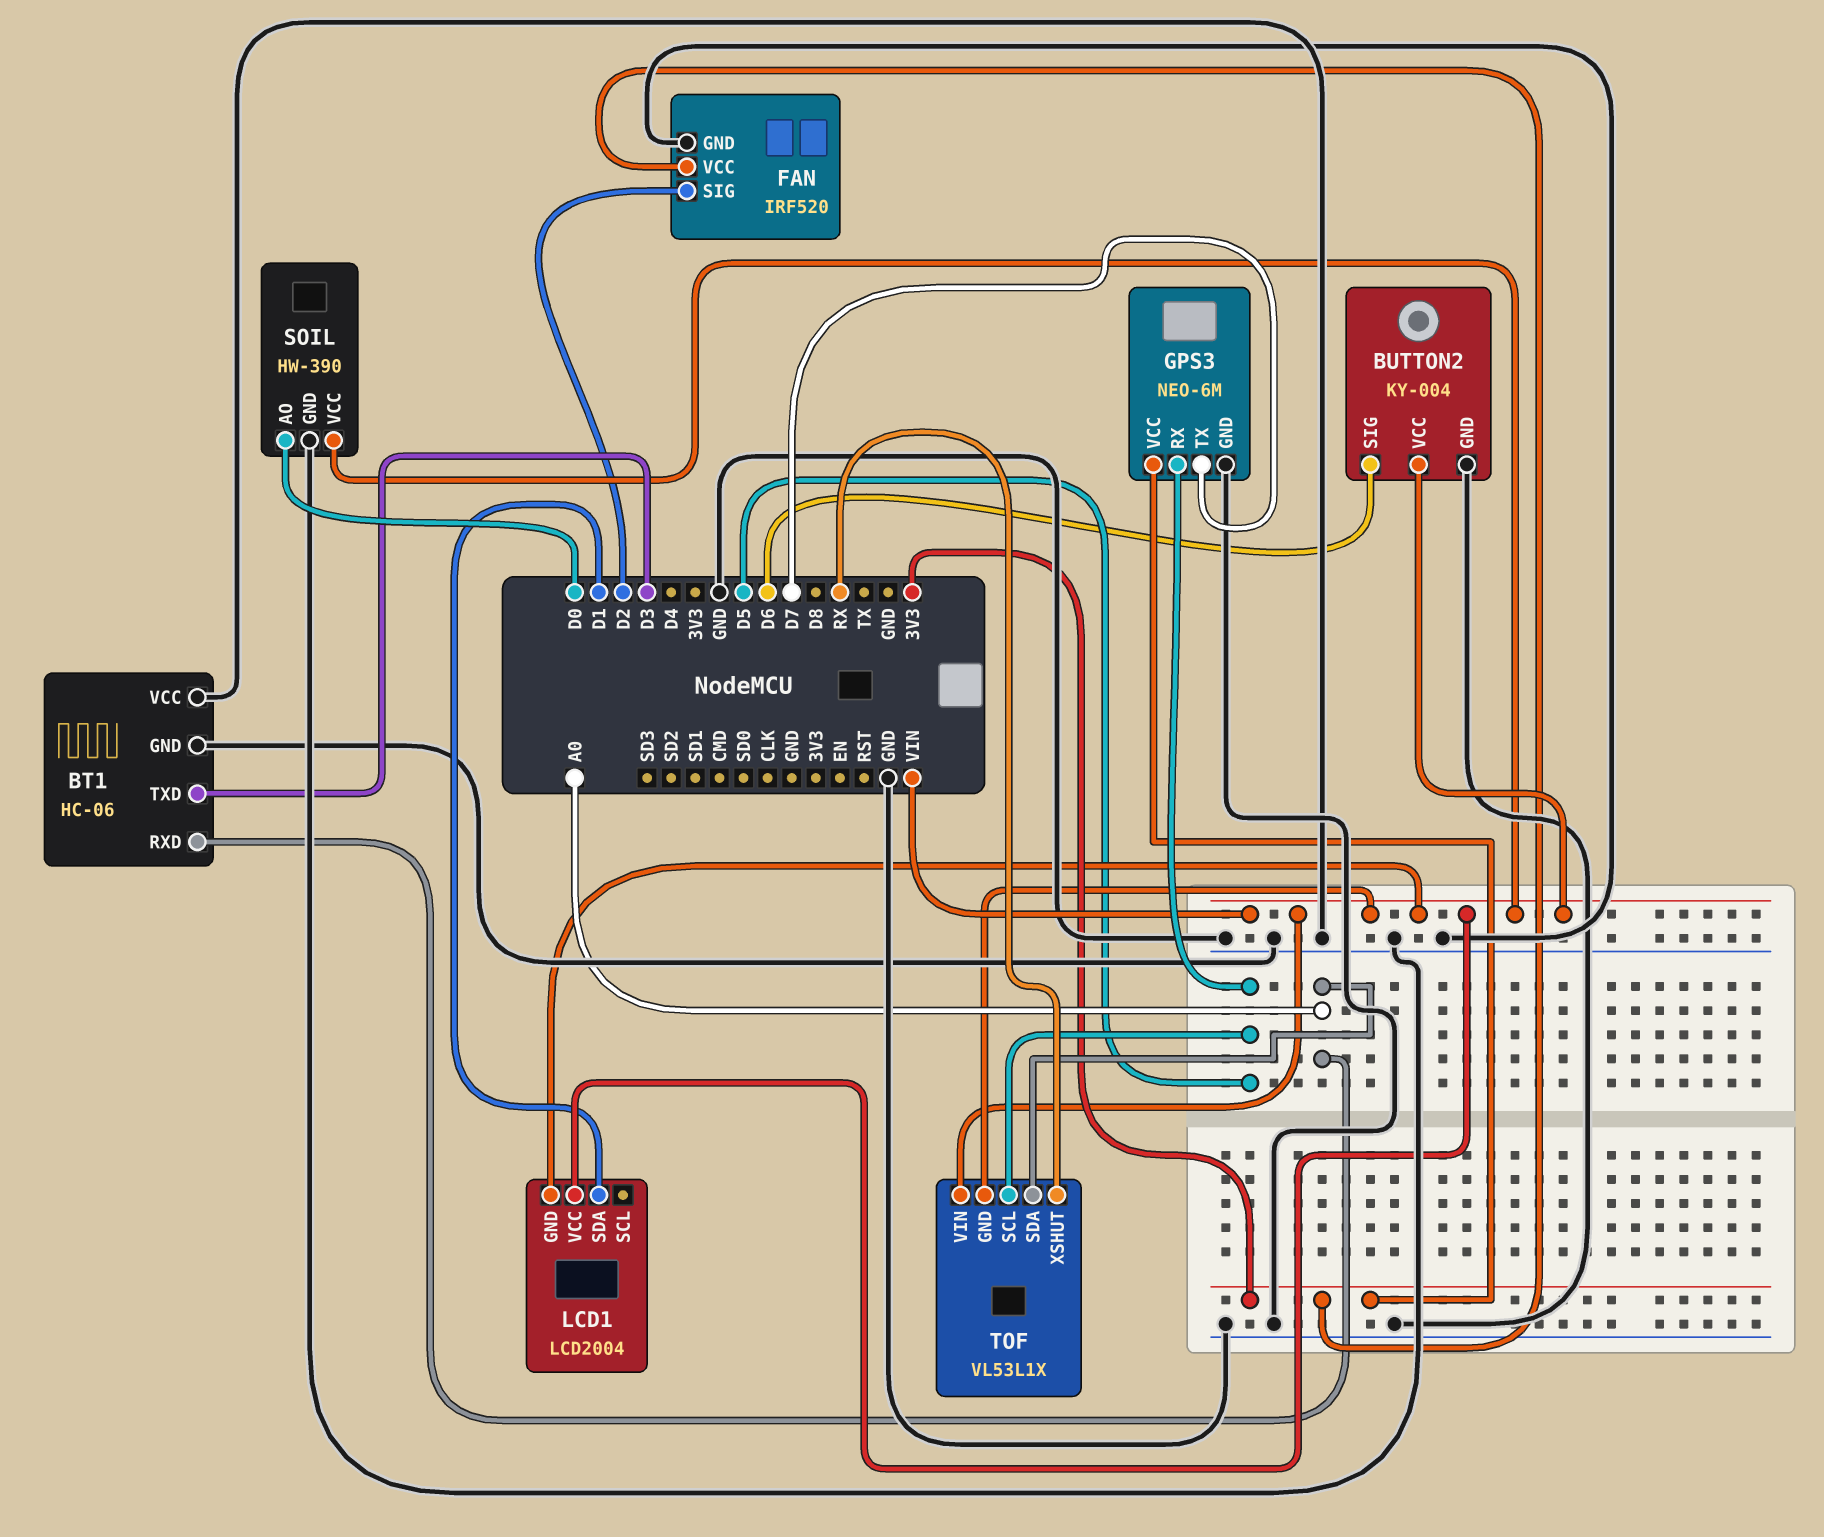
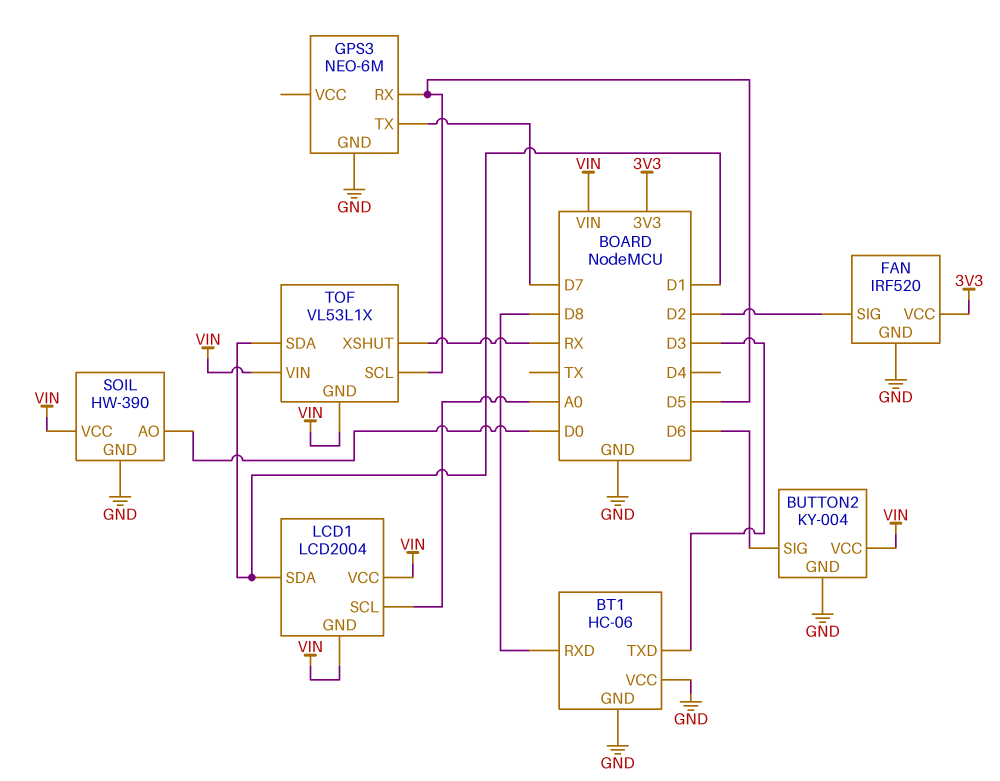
BT1 pin RXD: A0 -> D8
GPS3 pin VCC: 3V3 -> none
LCD1 pin SCL: none -> A0
TOF pin SDA: A0 -> D1

